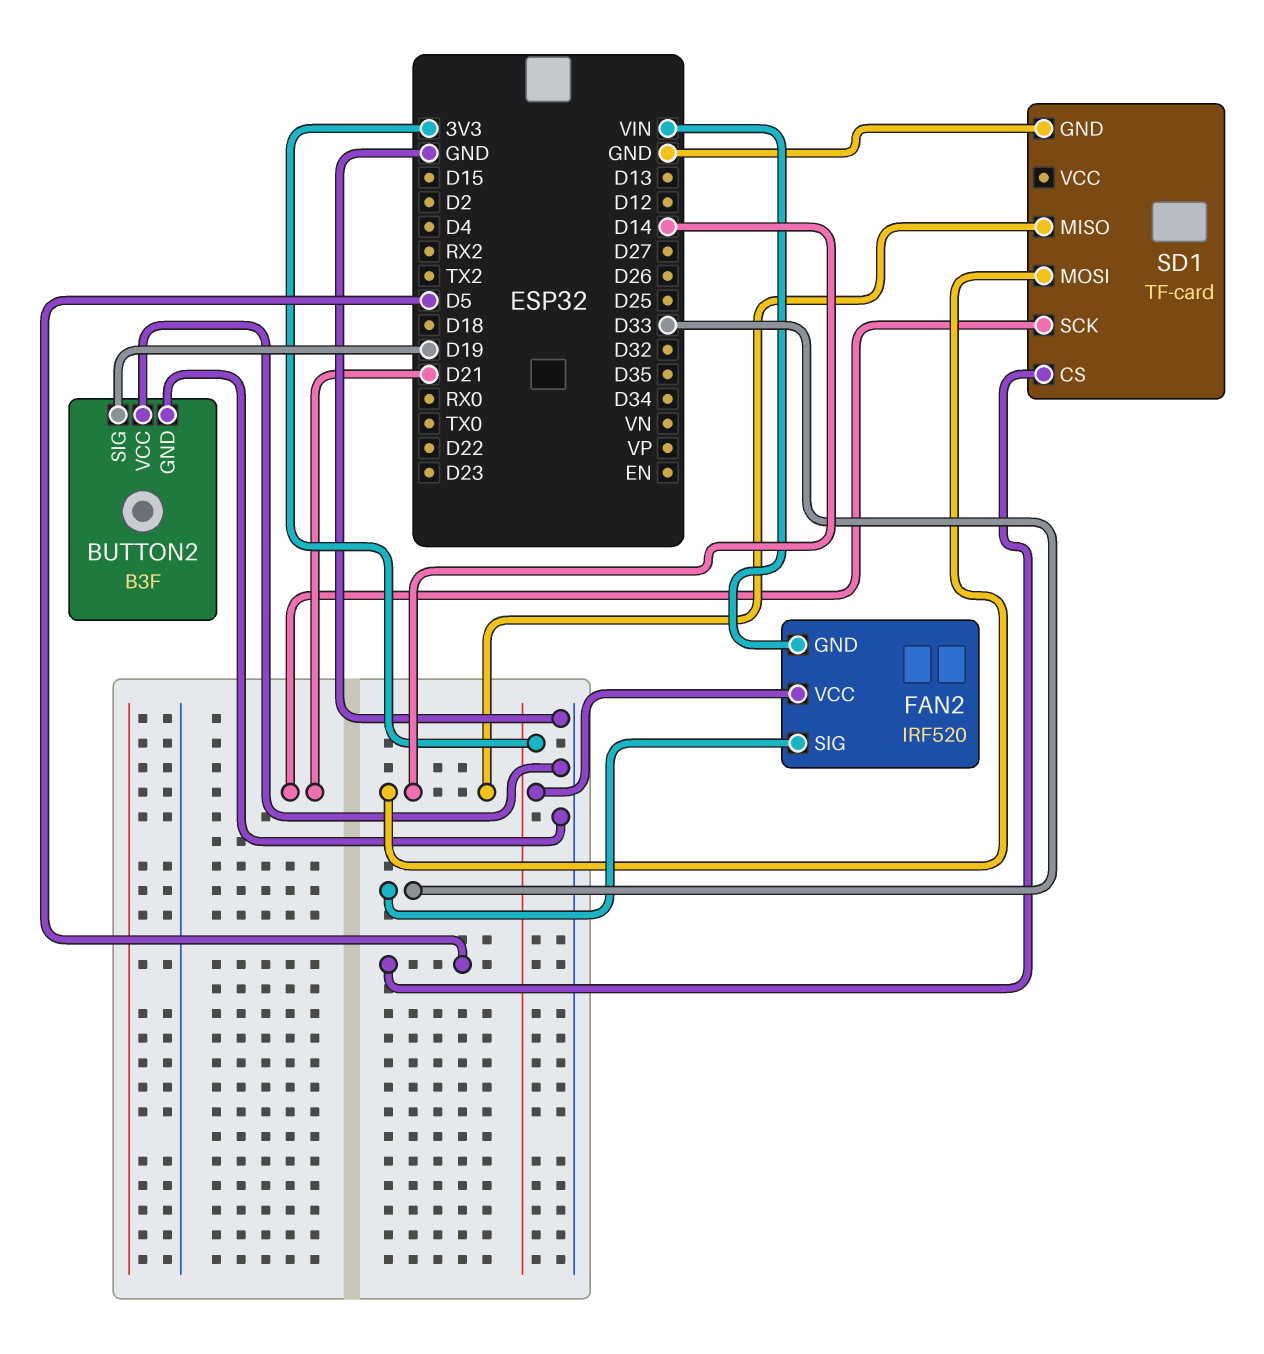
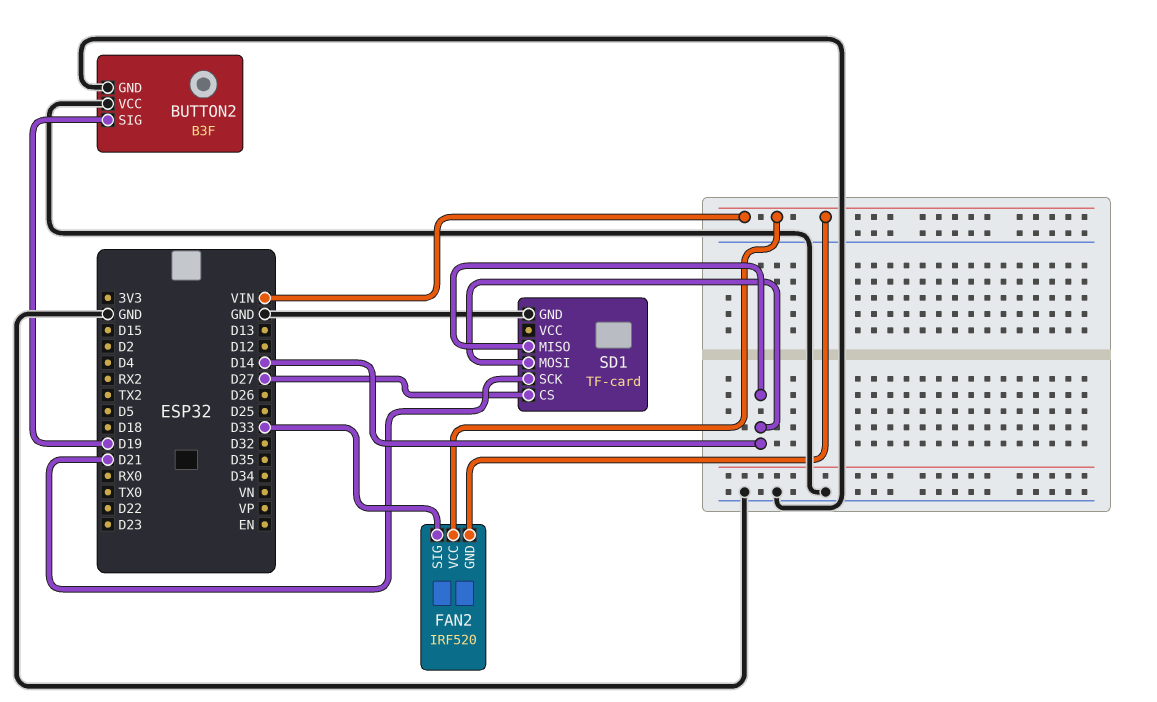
FAN2 pin VCC: 3V3 -> VIN
SD1 pin CS: D5 -> D27

